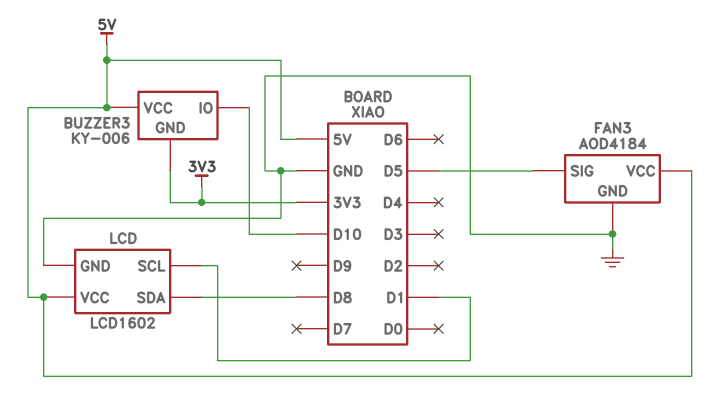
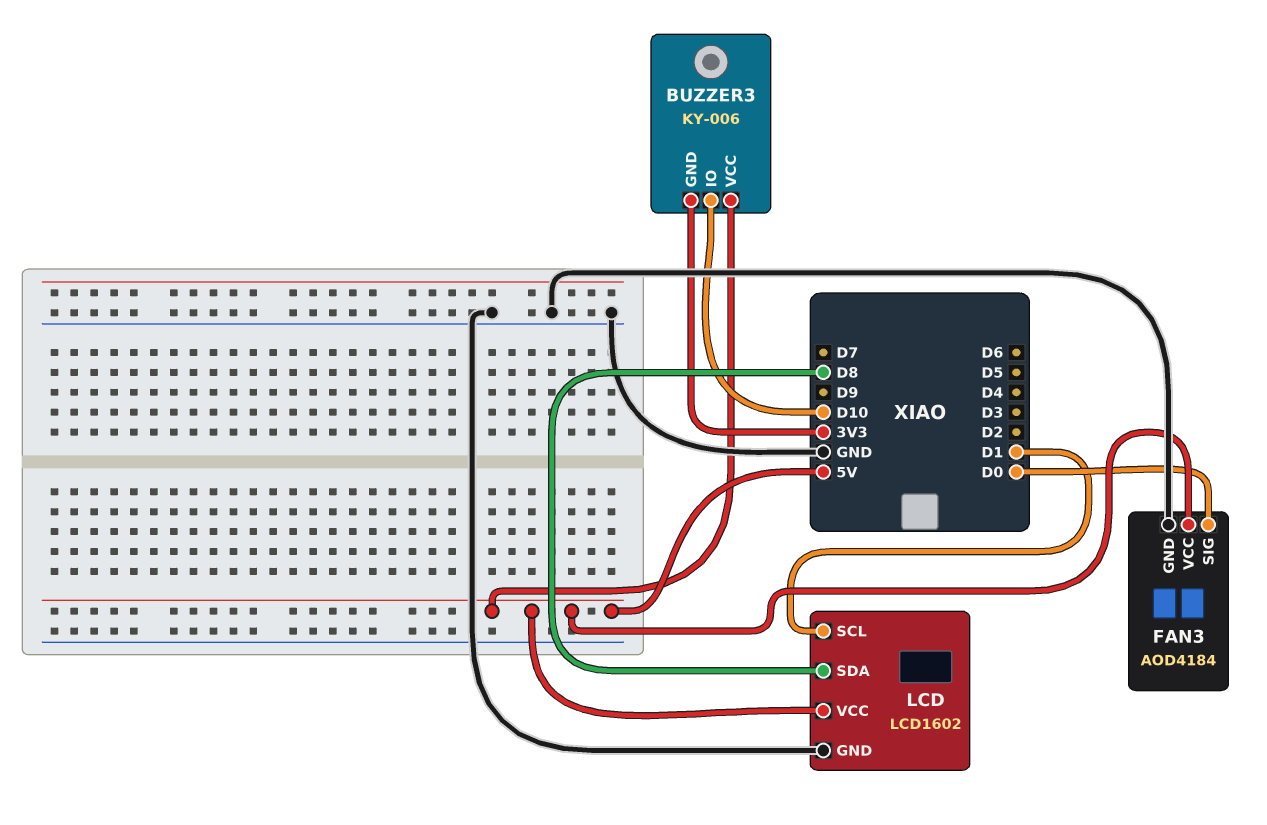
FAN3 pin SIG: D5 -> D0

